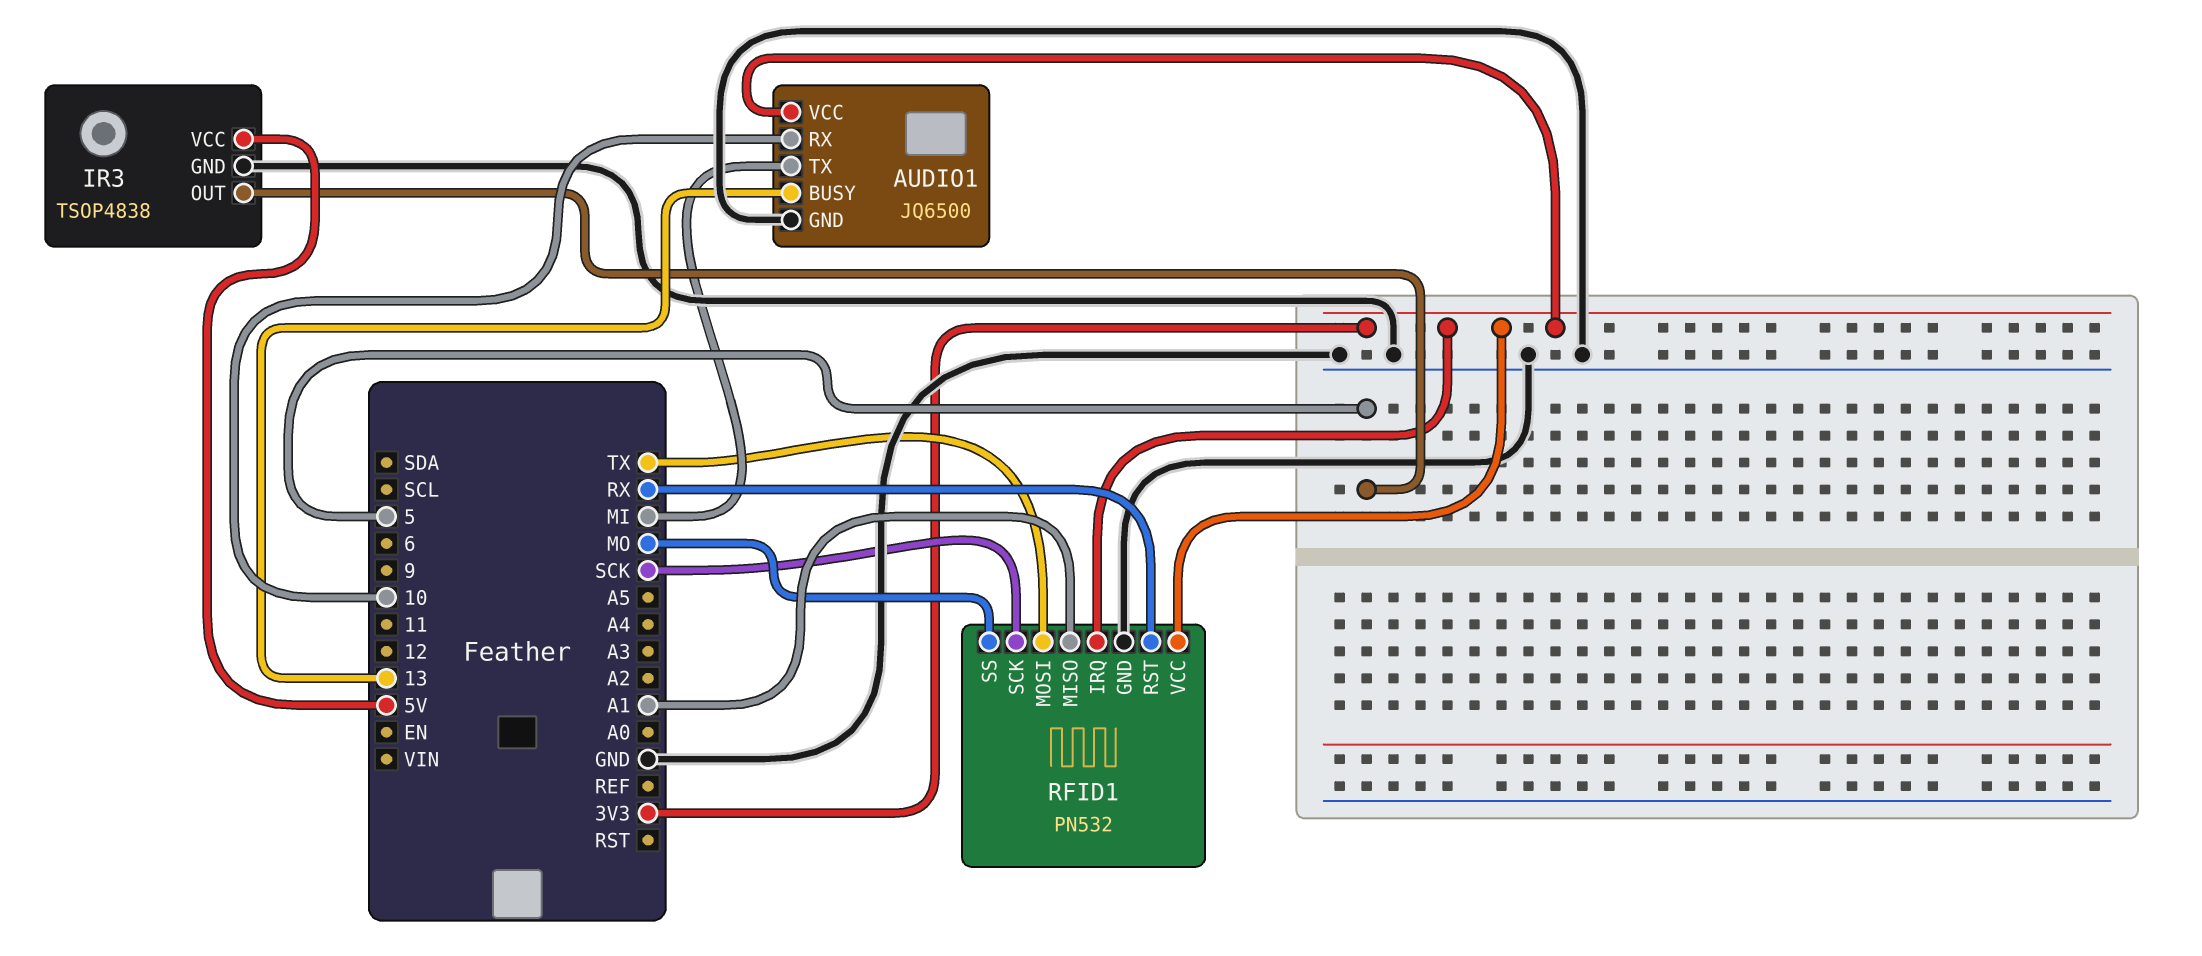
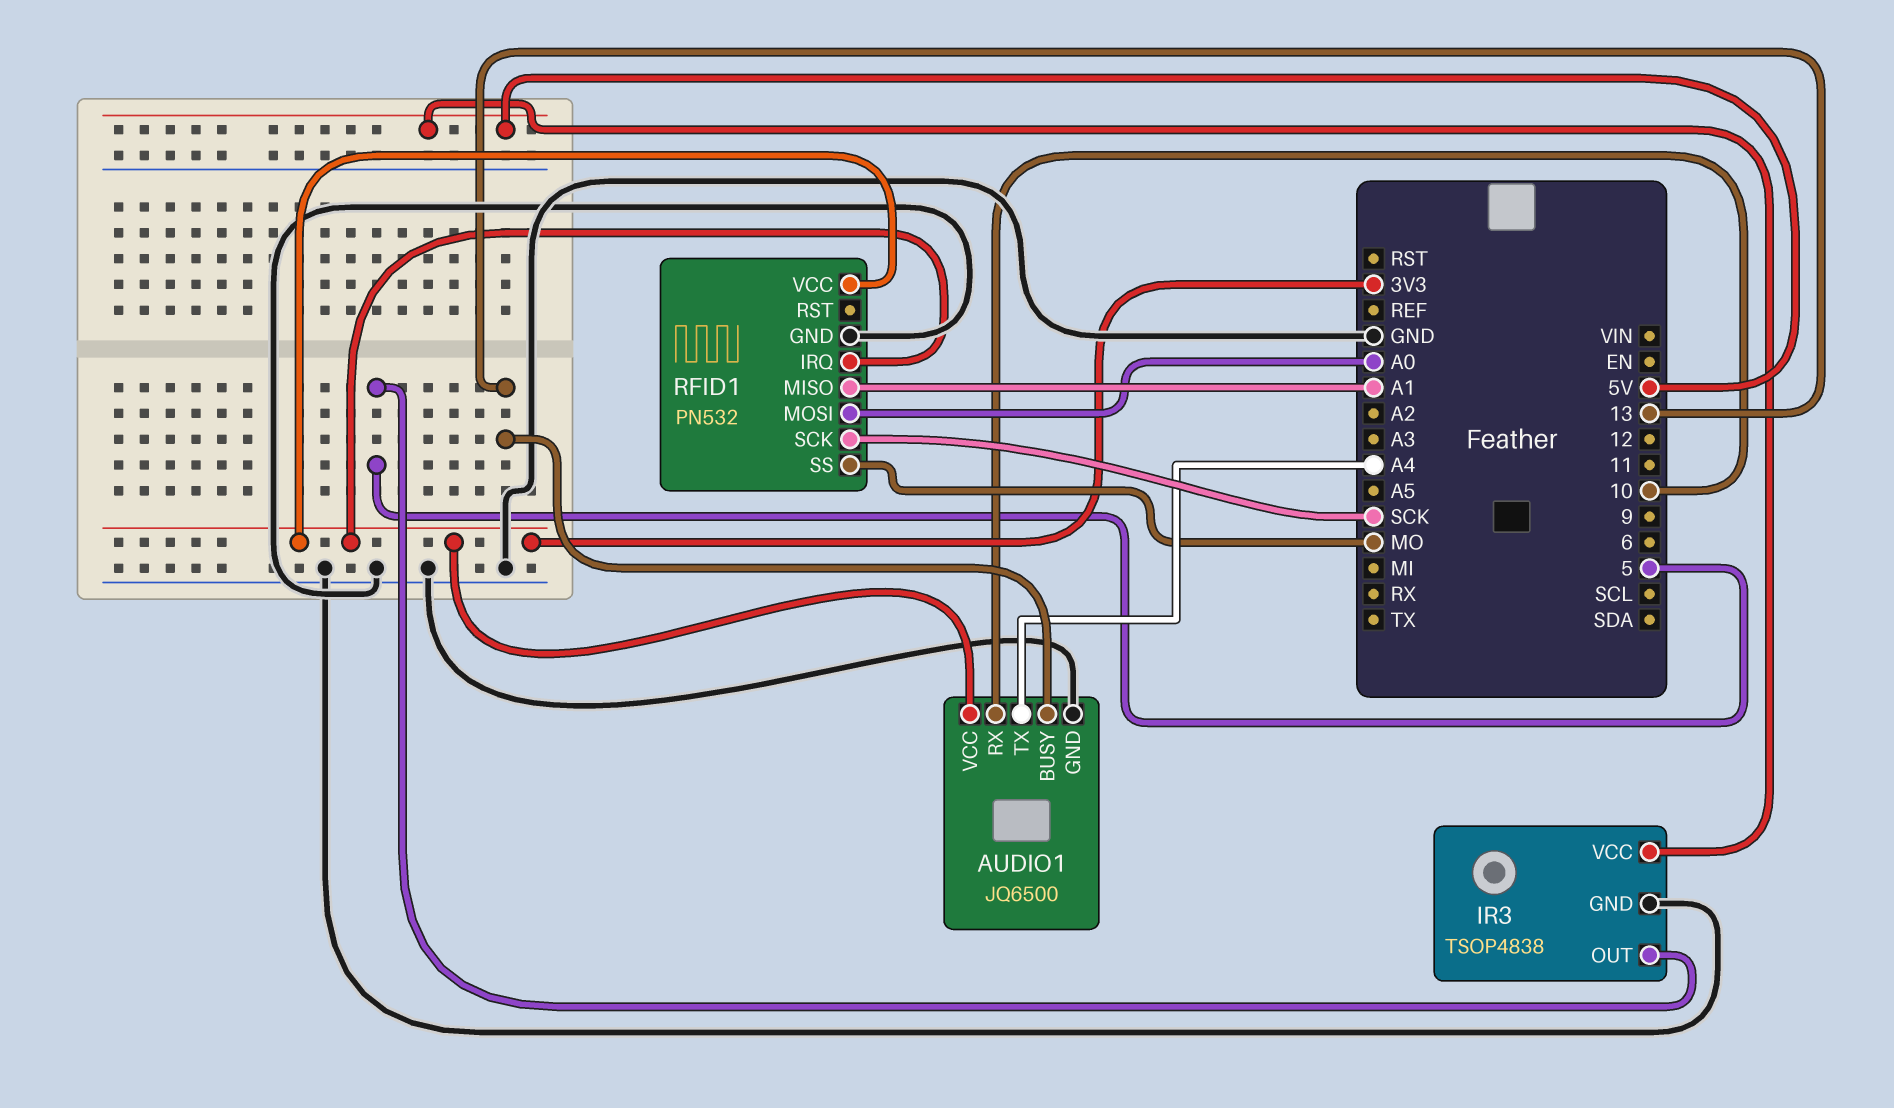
AUDIO1 pin TX: MI -> A4
RFID1 pin MOSI: TX -> A0
RFID1 pin RST: RX -> none

